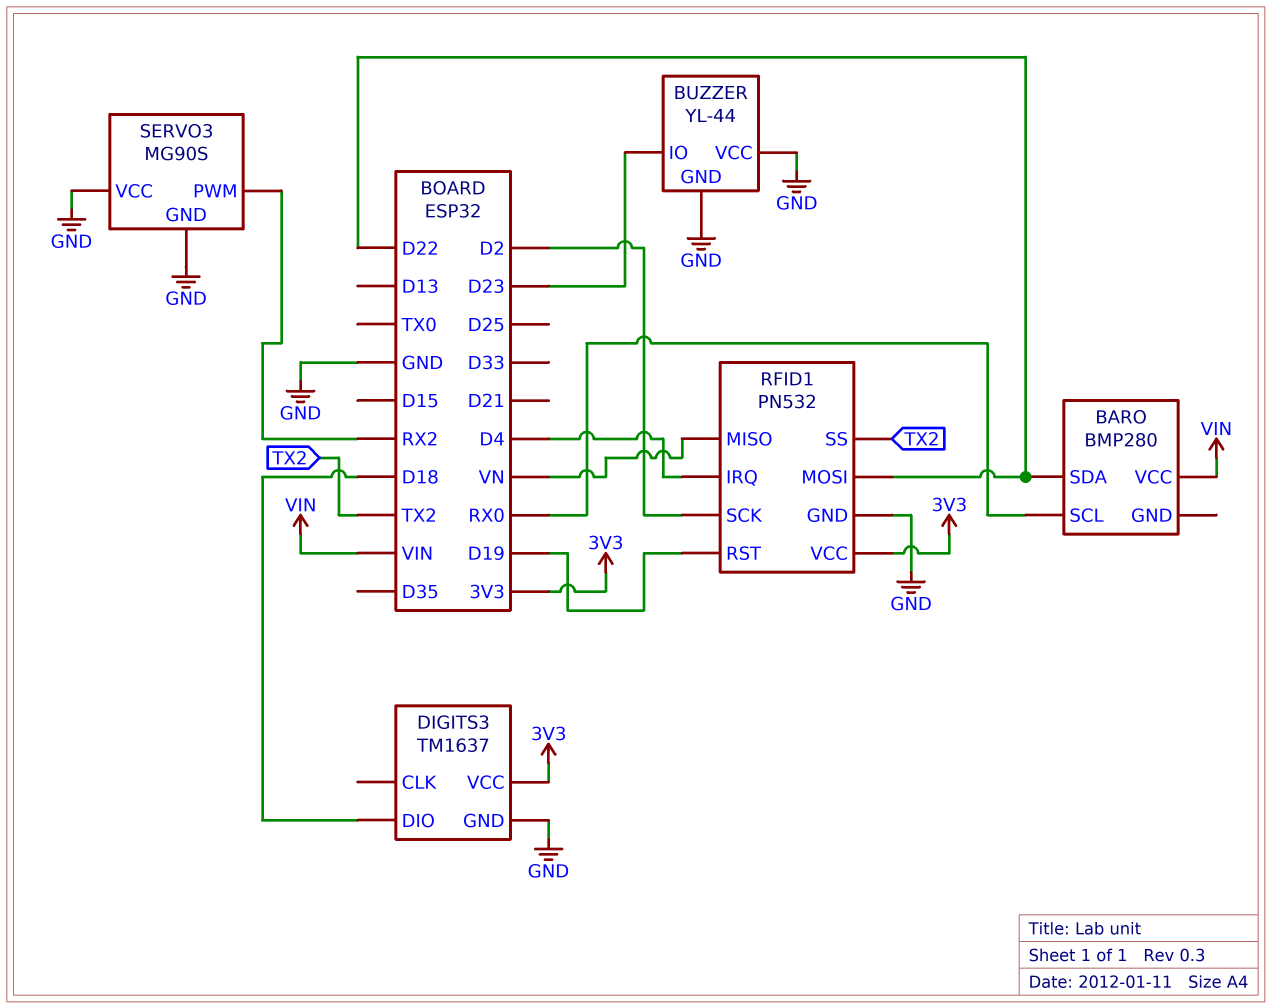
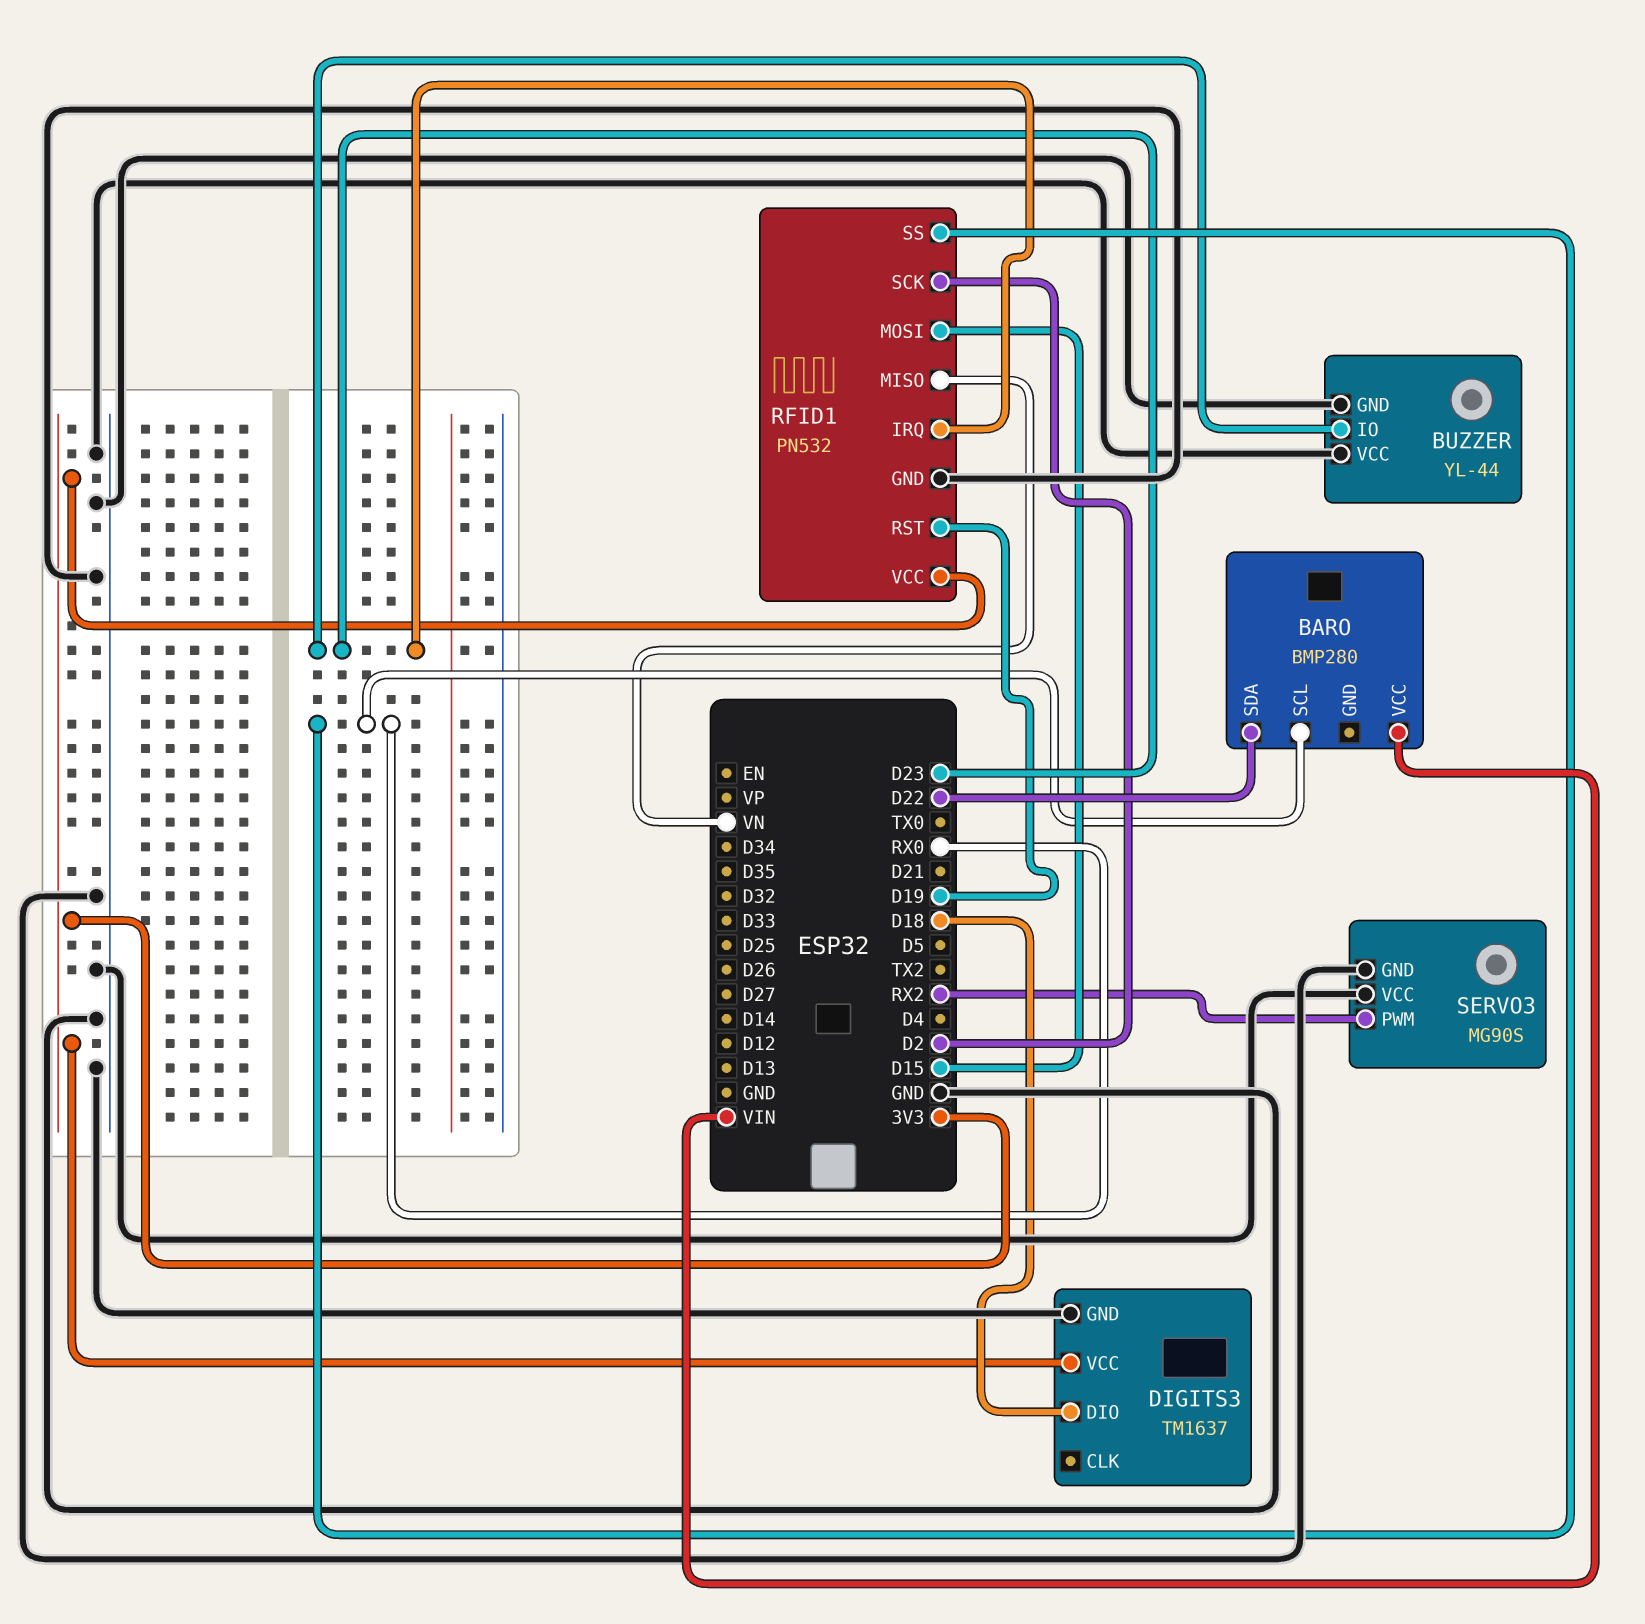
RFID1 pin IRQ: D4 -> D23
RFID1 pin MOSI: D22 -> D15
RFID1 pin SS: TX2 -> RX0

